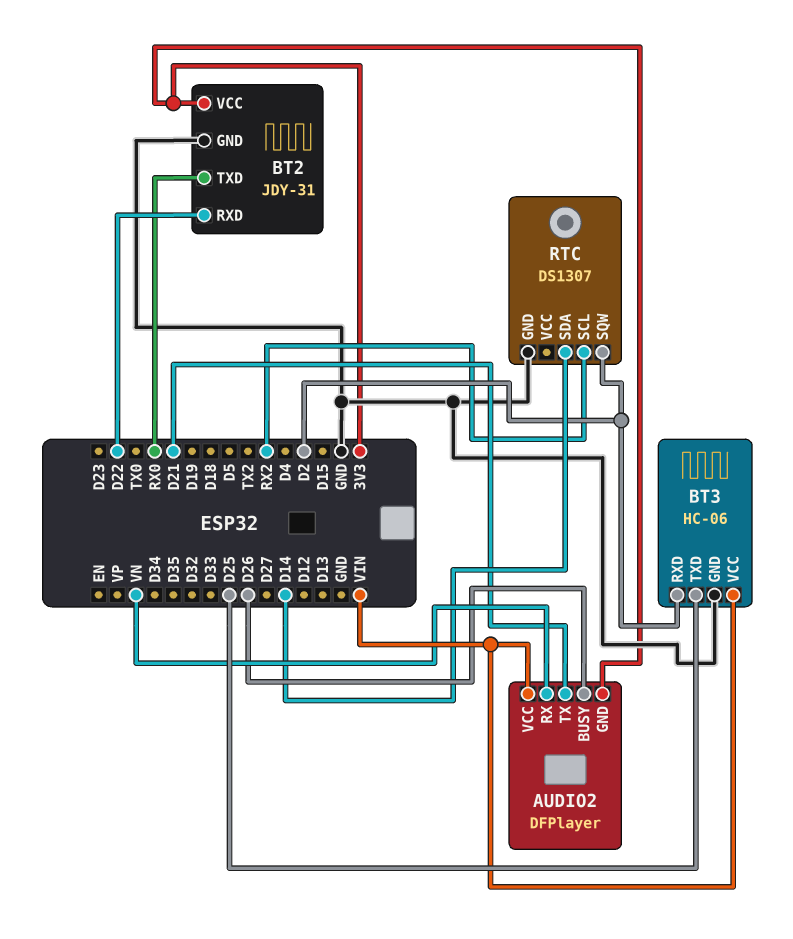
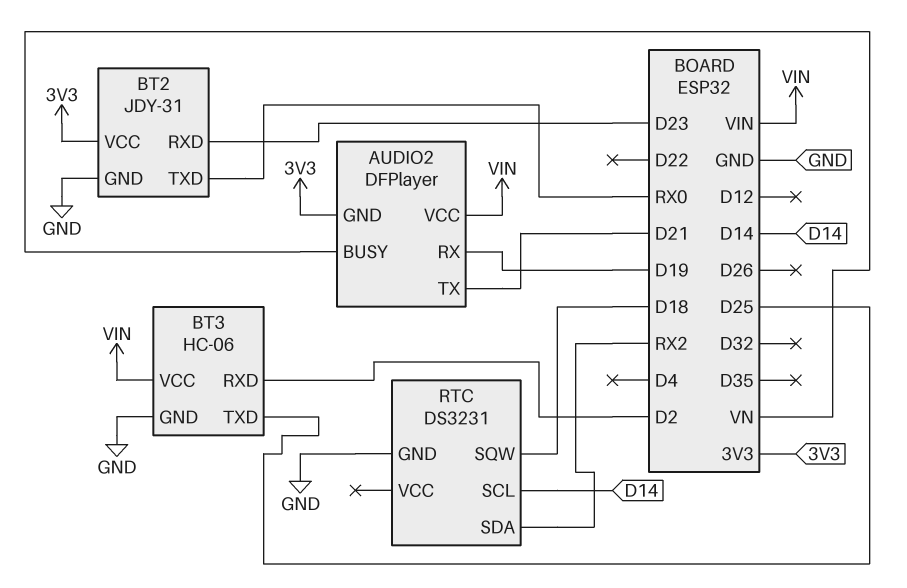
AUDIO2 pin BUSY: D26 -> VN
AUDIO2 pin RX: VN -> D19
BT2 pin RXD: D22 -> D23
RTC: DS1307 -> DS3231
RTC pin SCL: RX2 -> D14
RTC pin SDA: D14 -> RX2
RTC pin SQW: D2 -> D18

